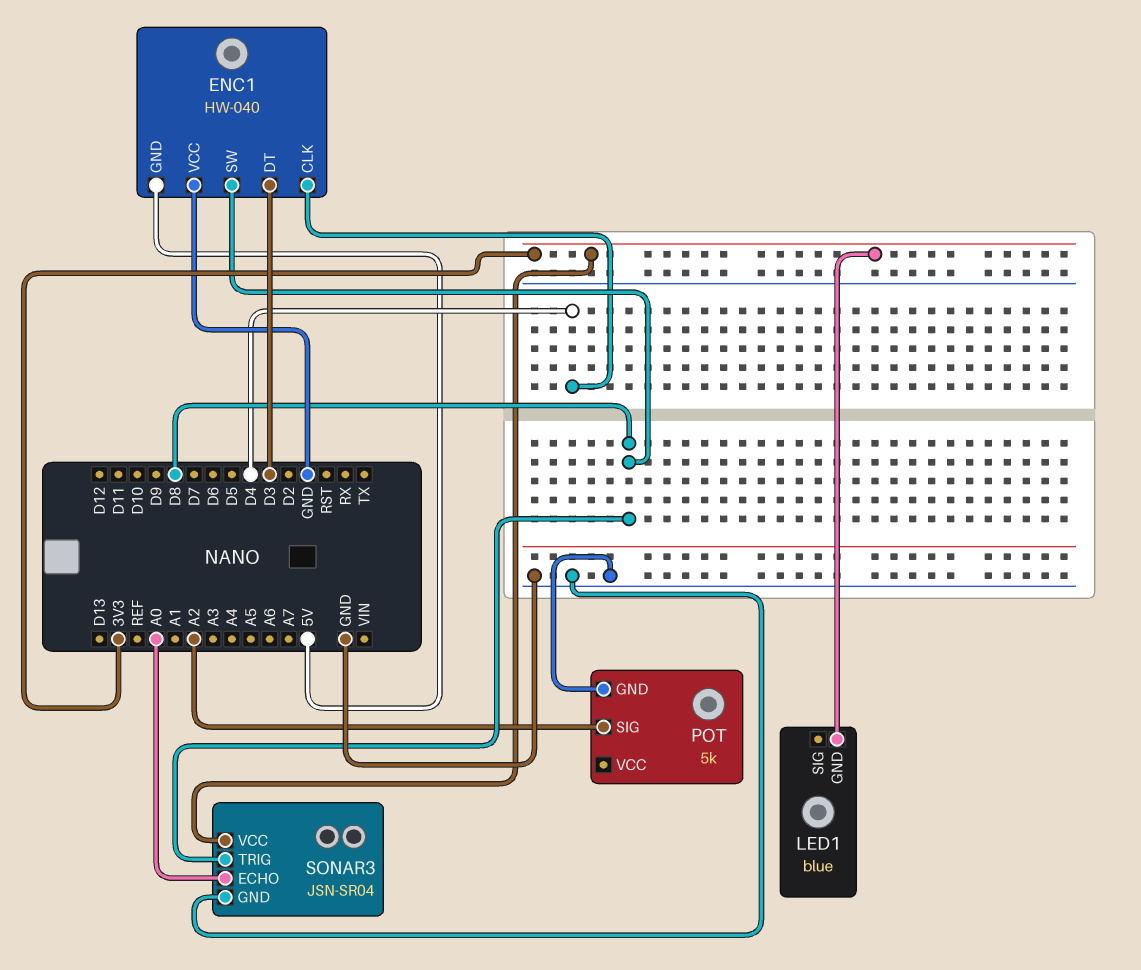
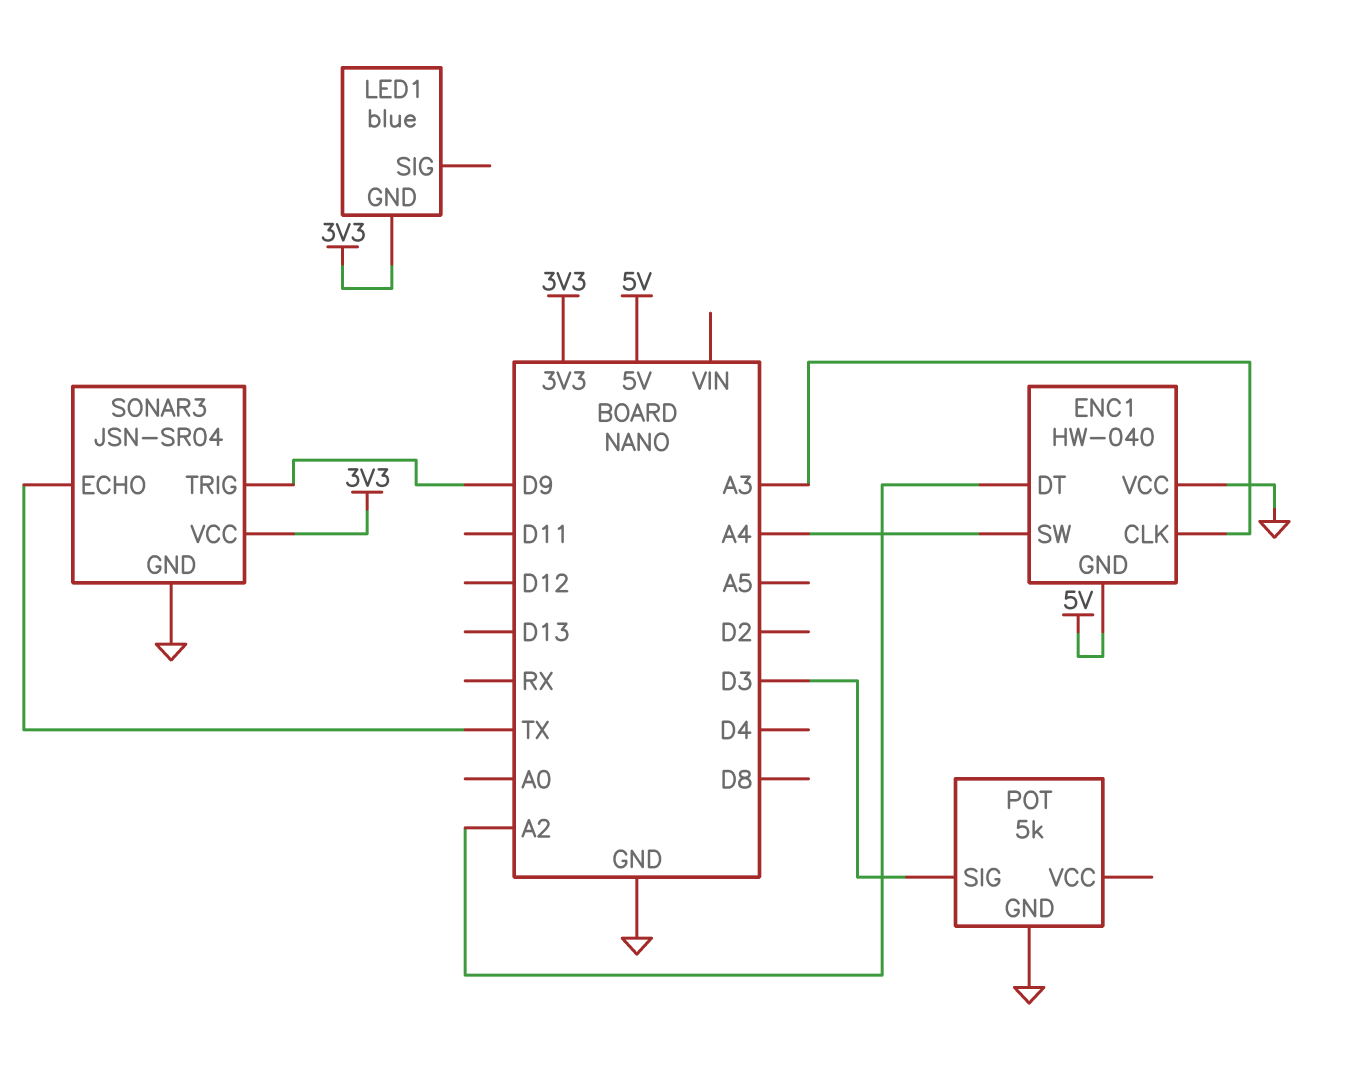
ENC1 pin CLK: D4 -> A3
ENC1 pin DT: D3 -> A2
ENC1 pin SW: D8 -> A4
POT pin SIG: A2 -> D3
SONAR3 pin ECHO: A0 -> TX
SONAR3 pin TRIG: D8 -> D9

